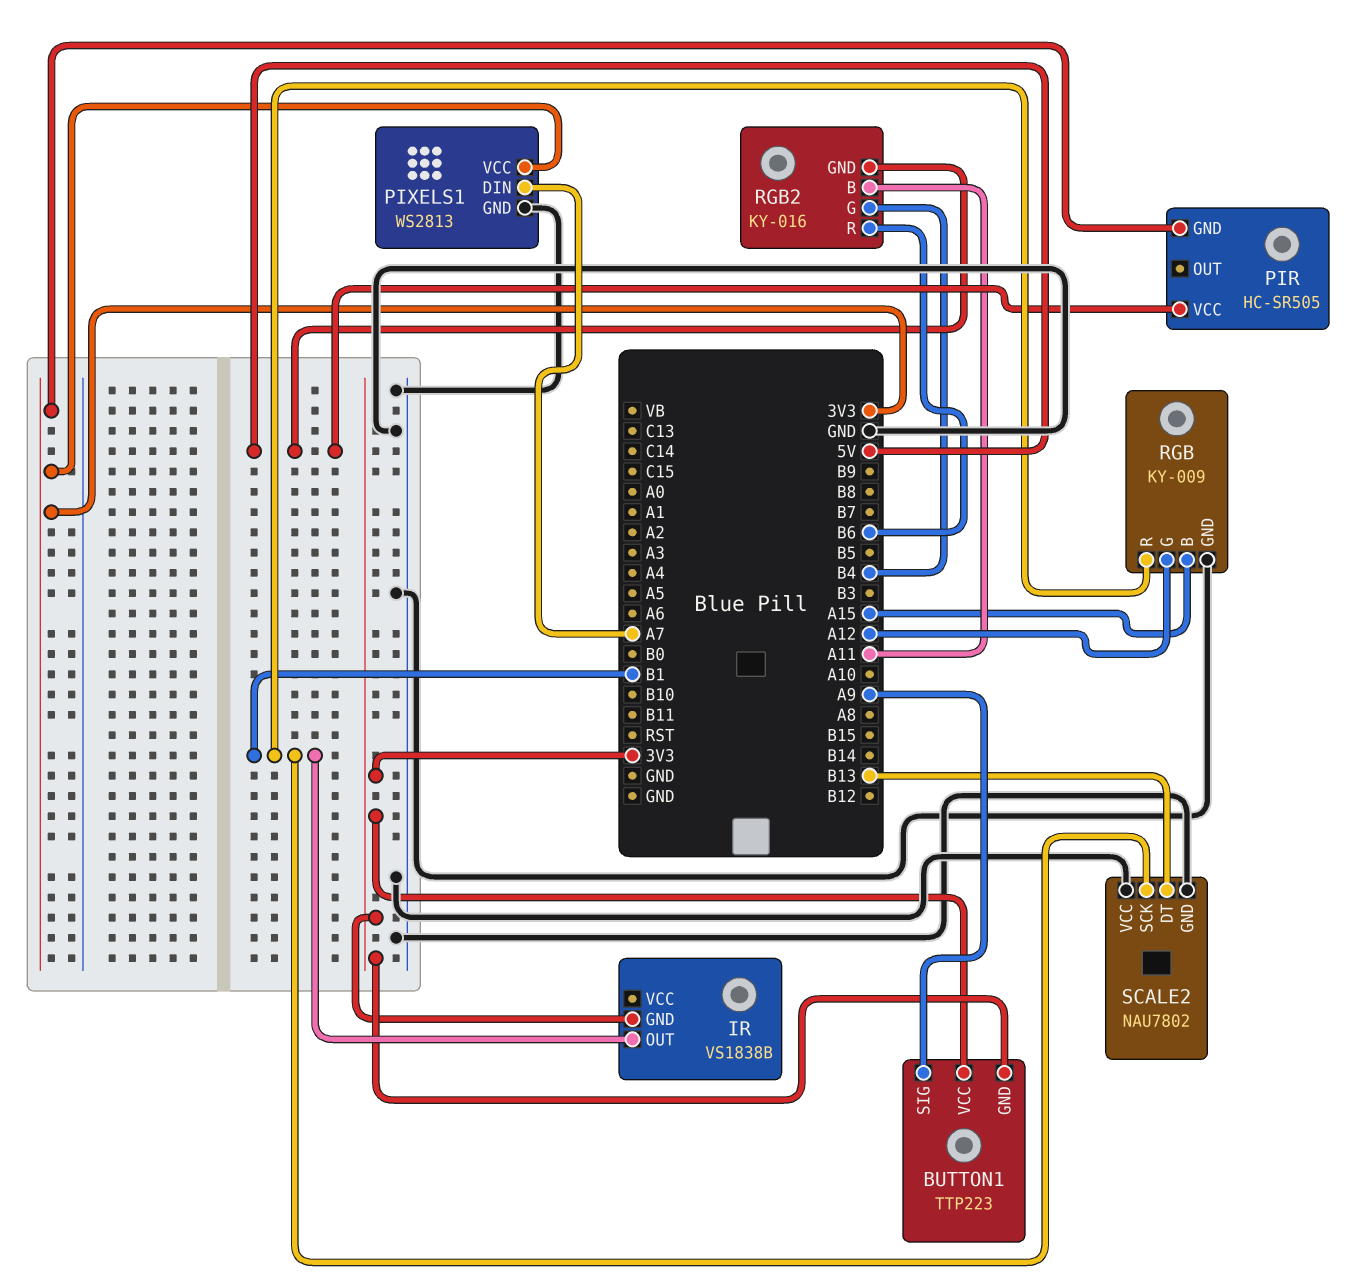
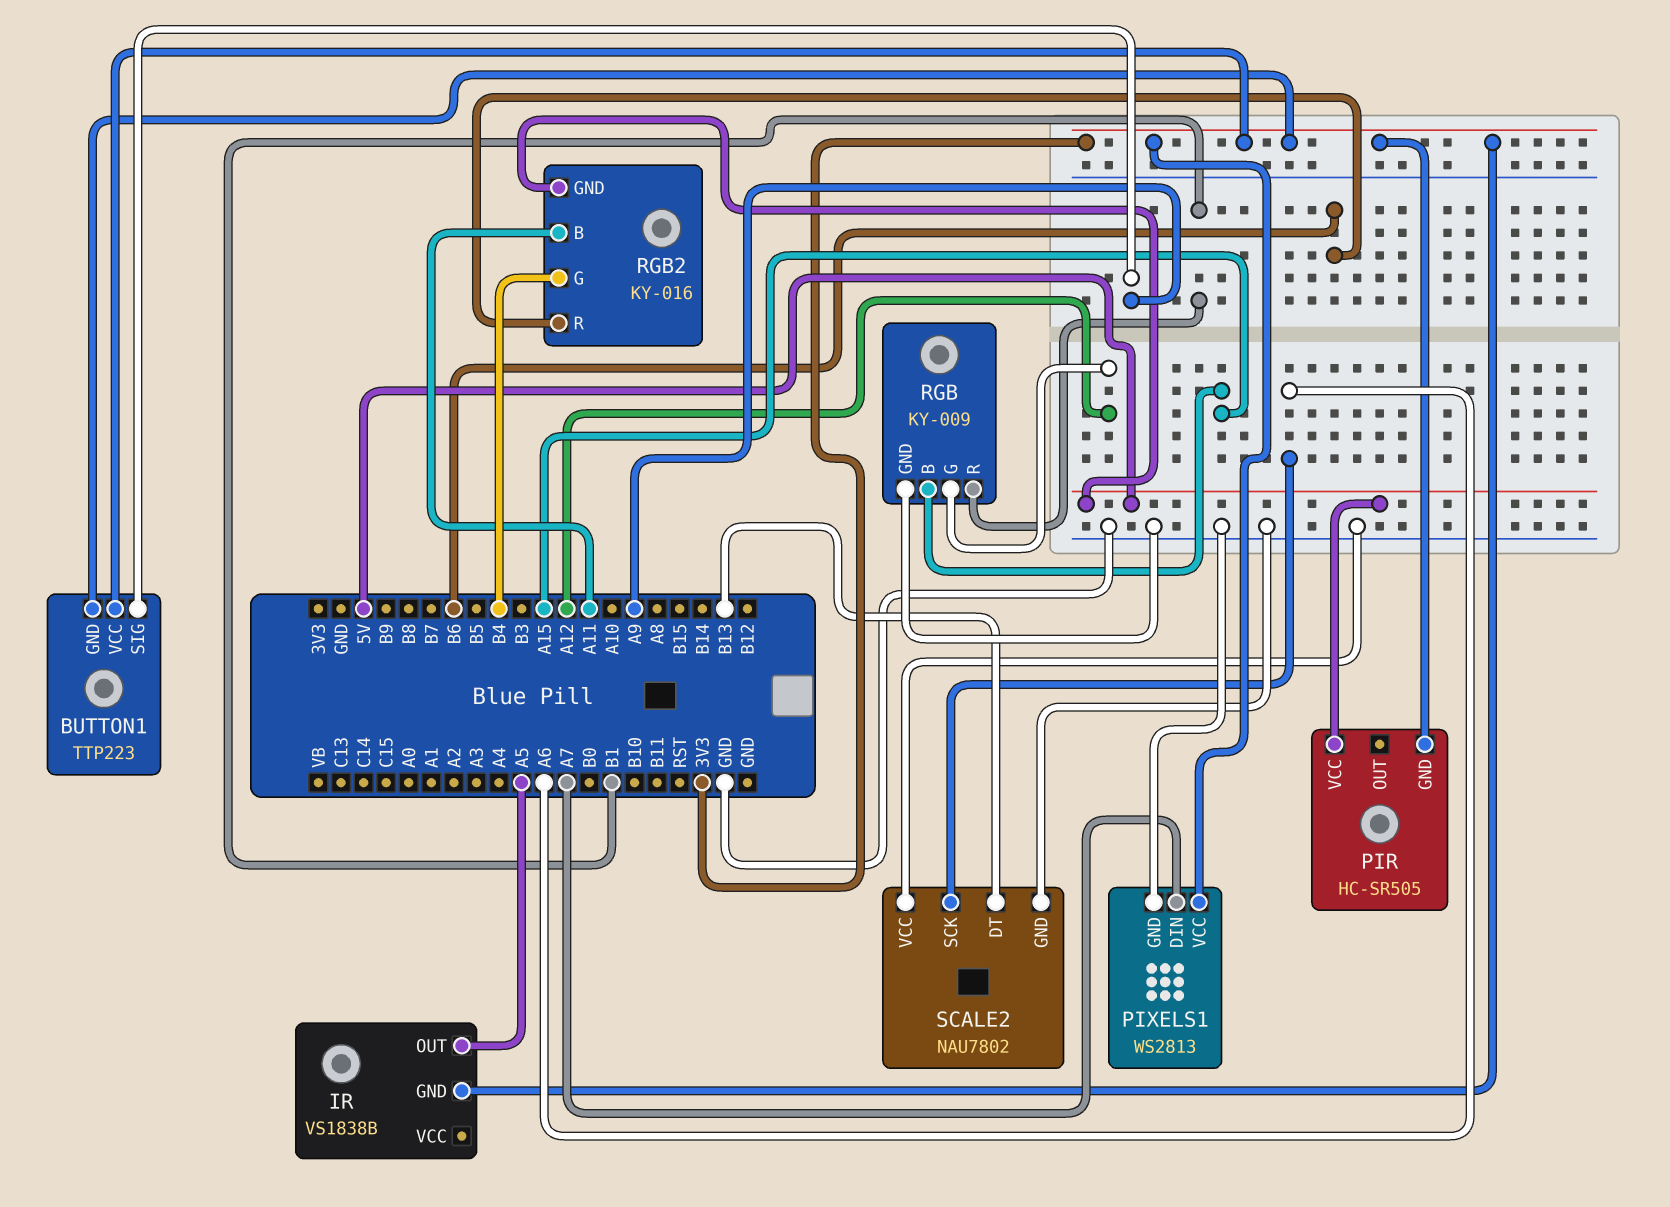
IR pin OUT: B1 -> A5
SCALE2 pin SCK: B1 -> A6

